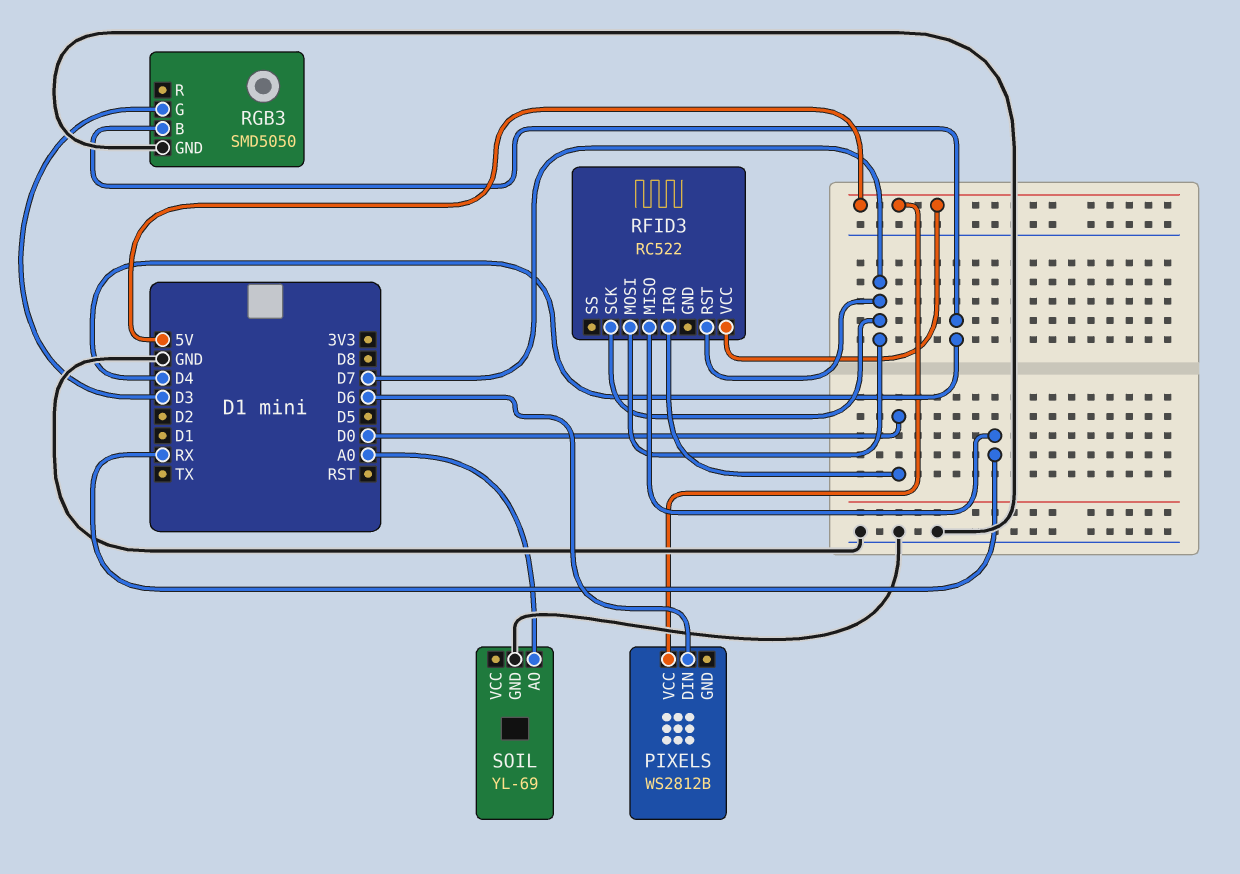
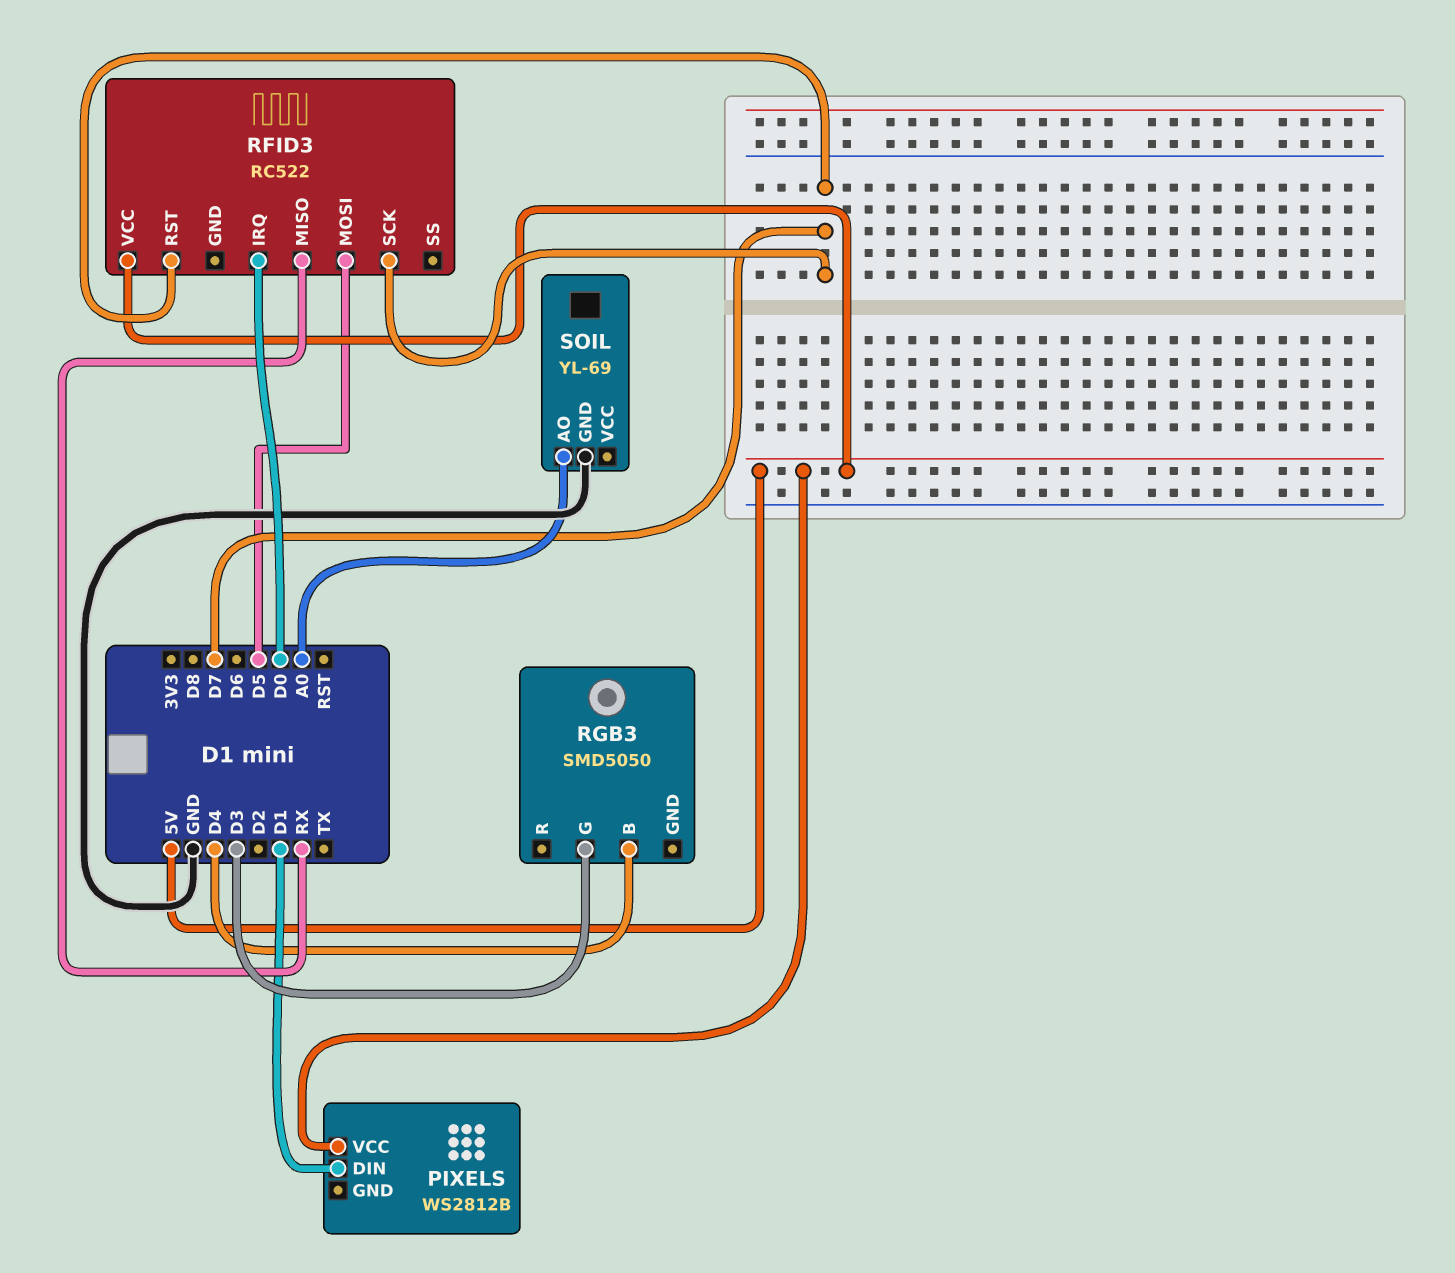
PIXELS pin DIN: D6 -> D1
RFID3 pin MOSI: D7 -> D5
RGB3 pin GND: GND -> none

